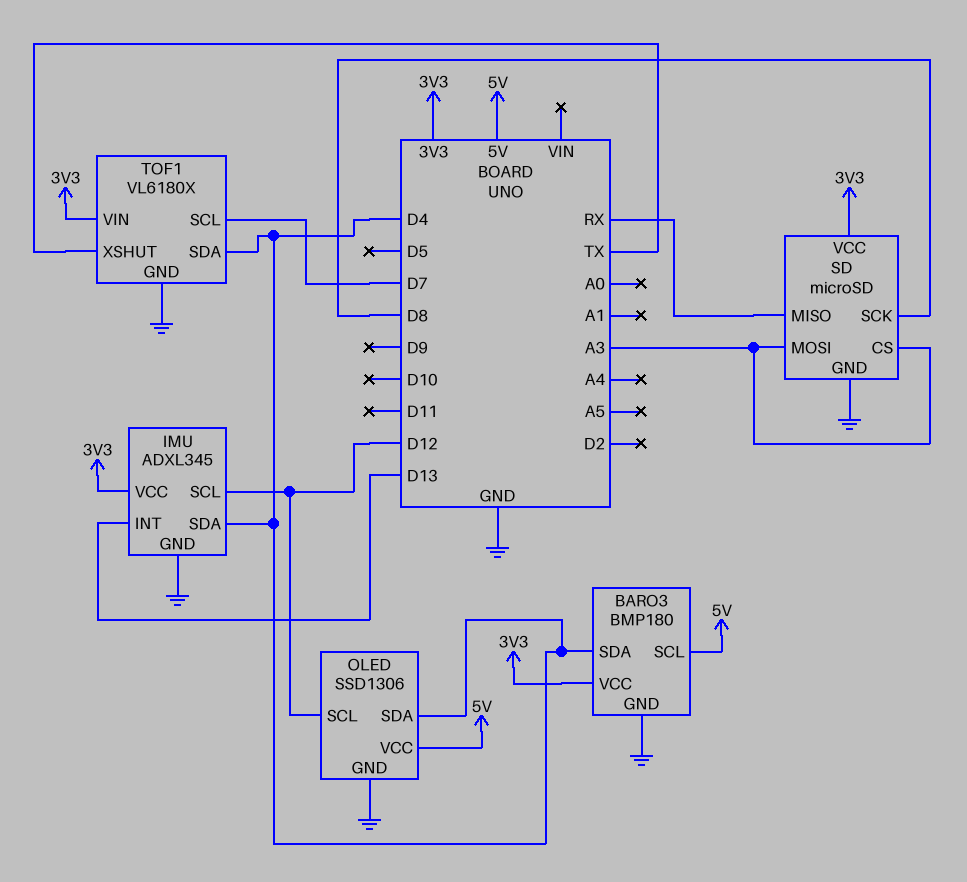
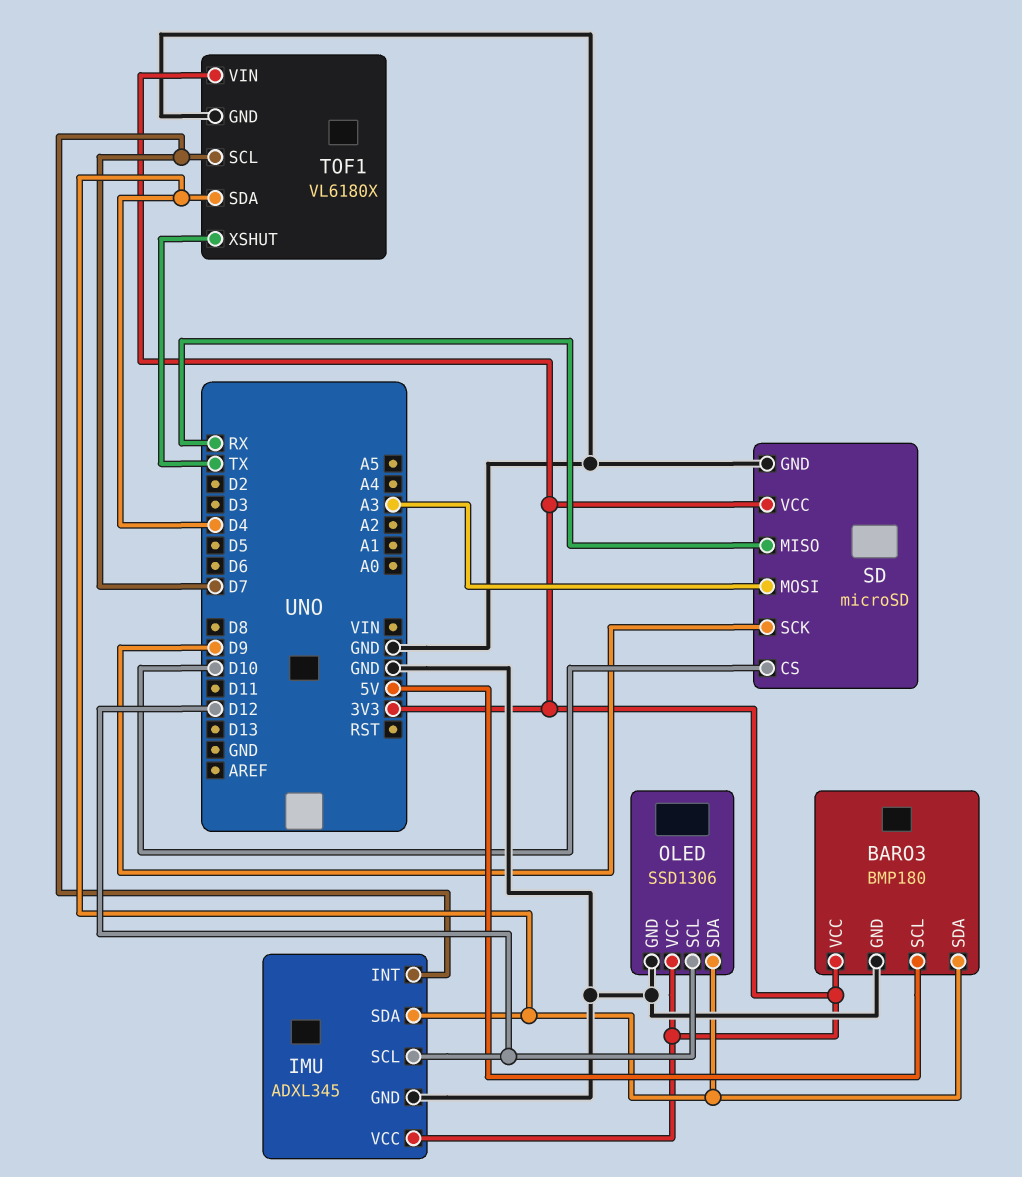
IMU pin INT: D13 -> D7
OLED pin VCC: 5V -> 3V3
SD pin CS: A3 -> D10
SD pin SCK: D8 -> D9

